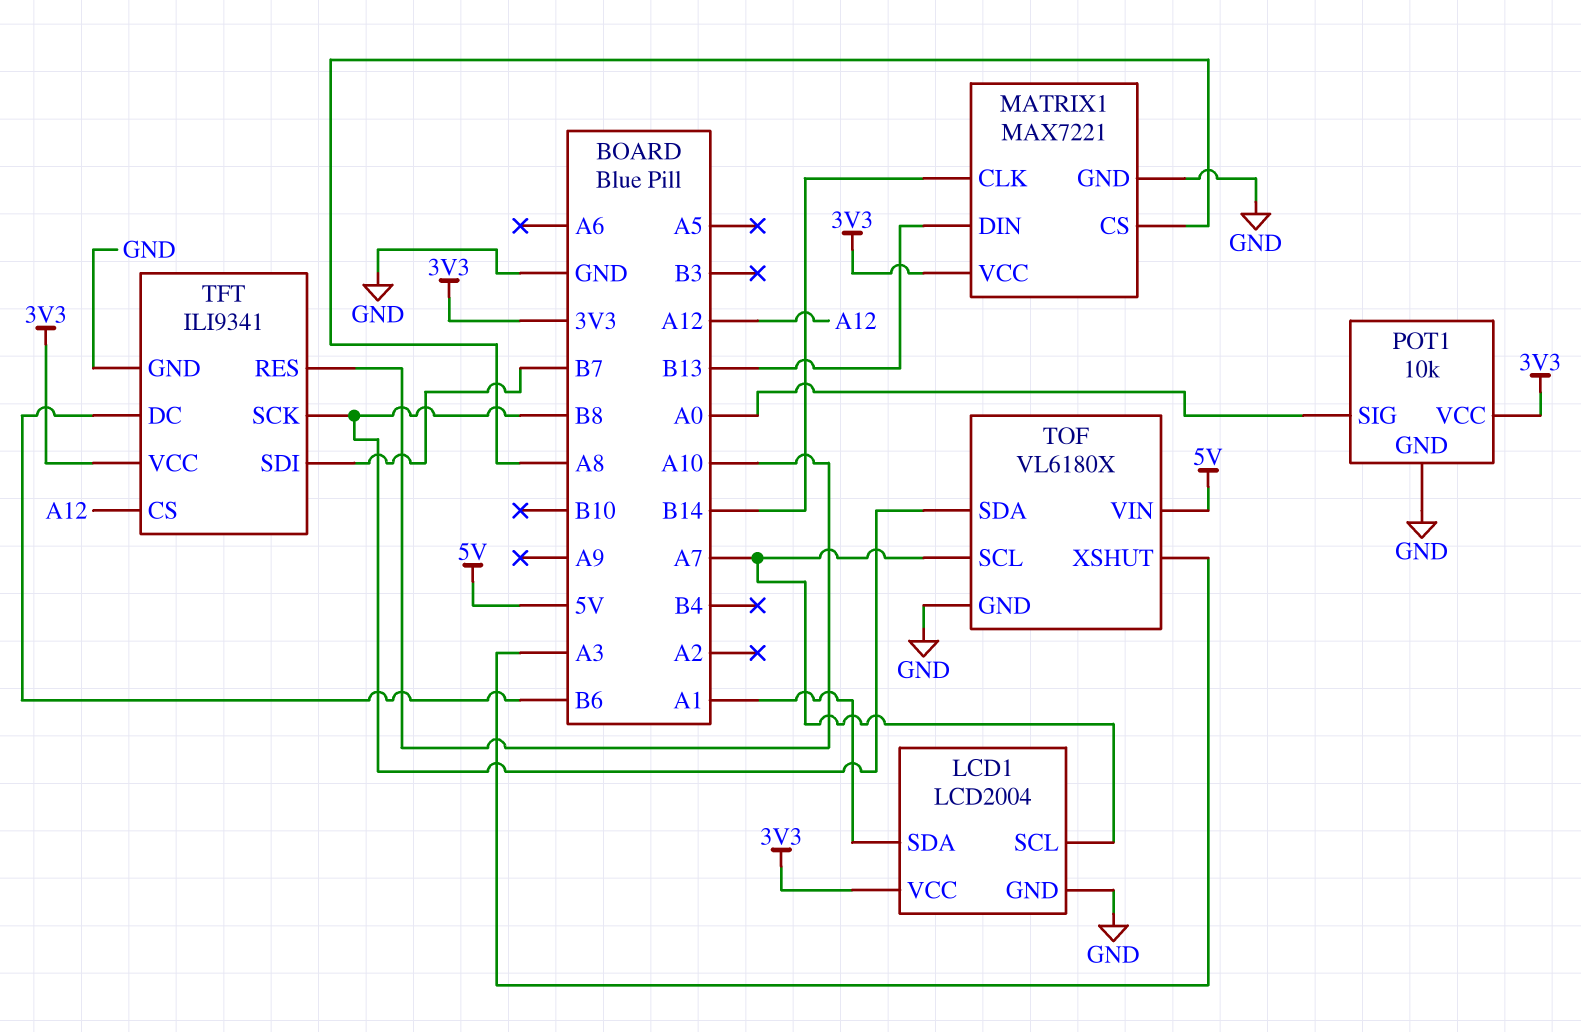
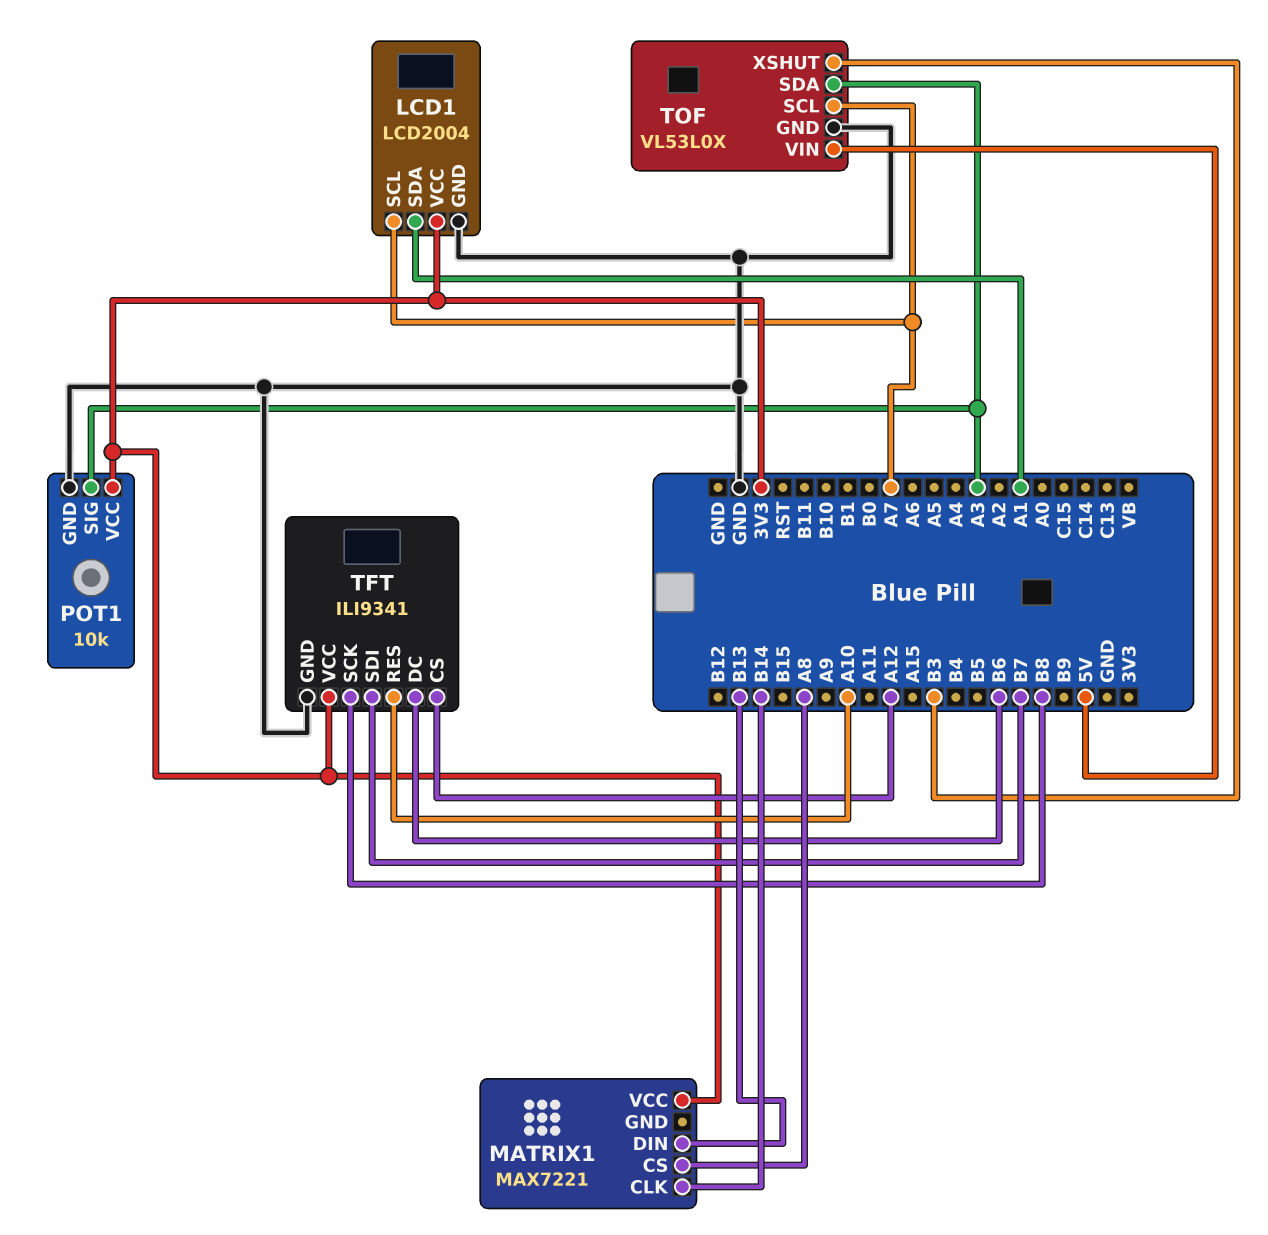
MATRIX1 pin GND: GND -> none
POT1 pin SIG: A0 -> A3
TOF: VL6180X -> VL53L0X
TOF pin SDA: B8 -> A3
TOF pin XSHUT: A3 -> B3

